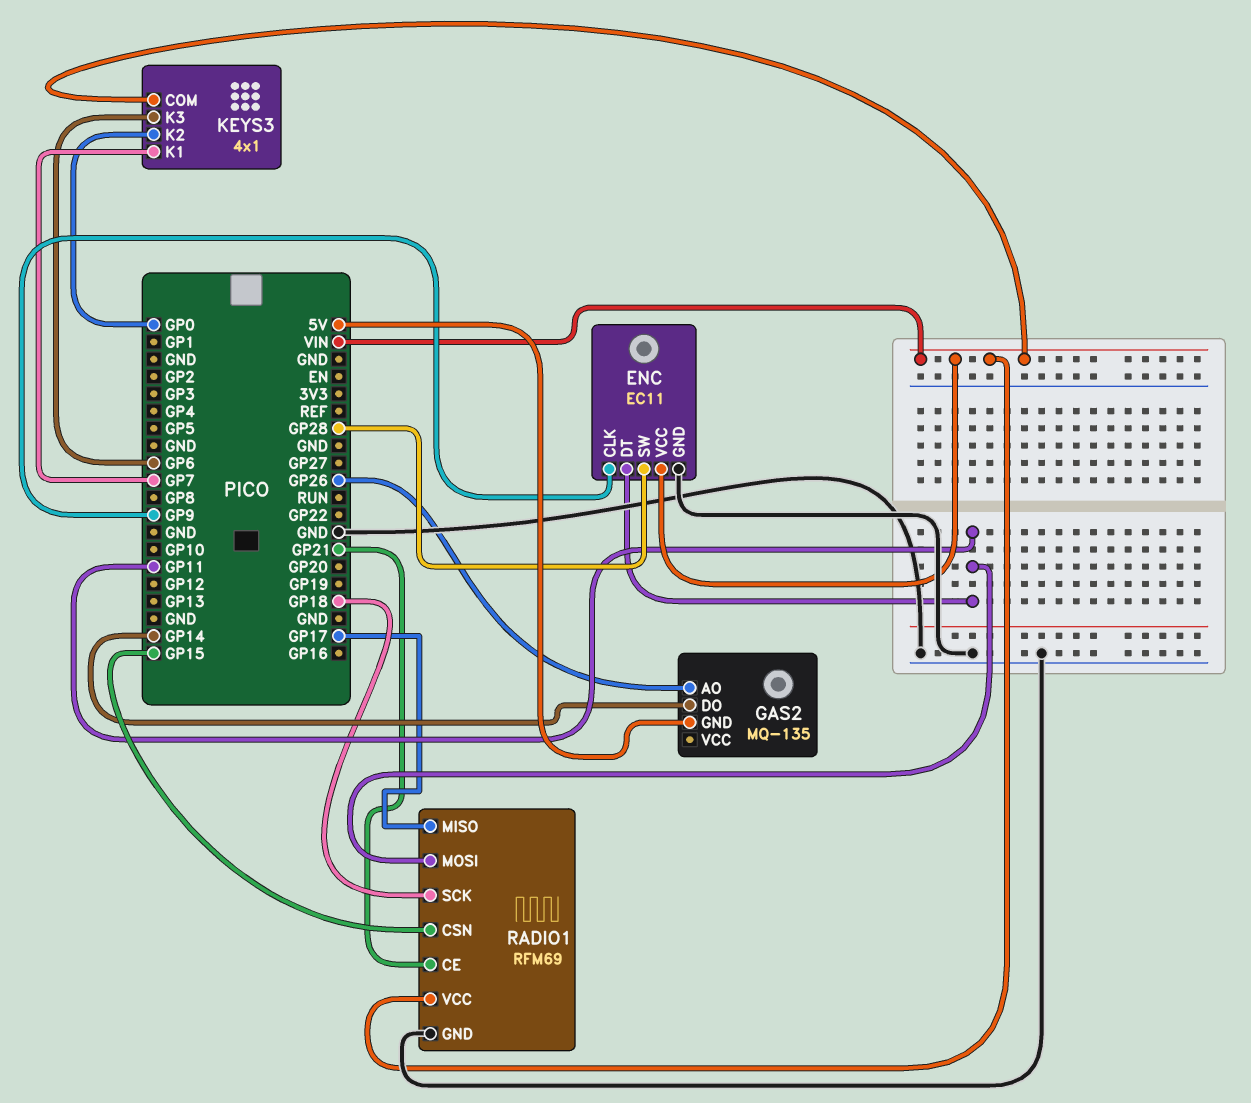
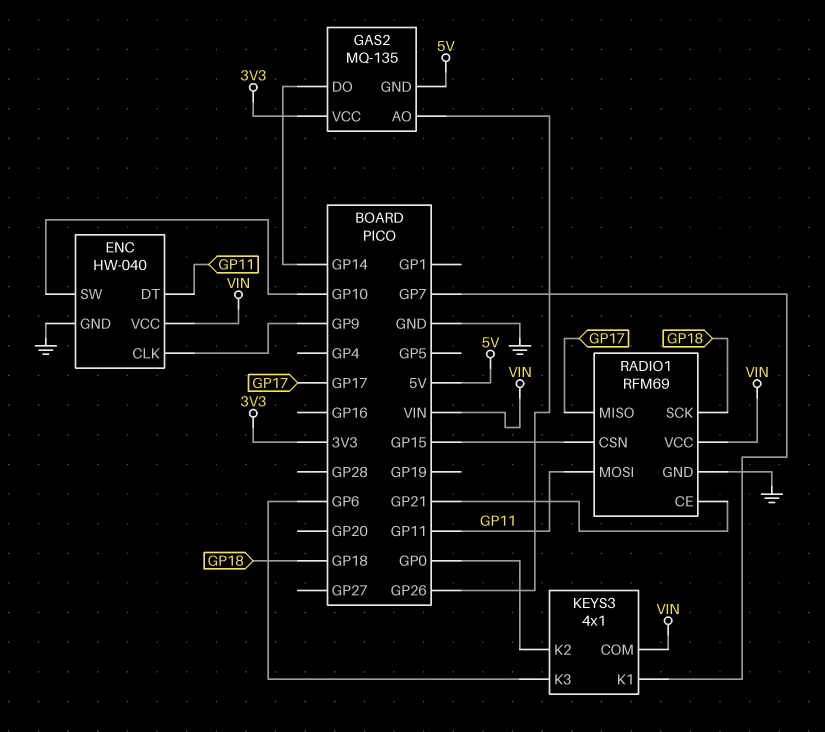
ENC: EC11 -> HW-040
ENC pin SW: GP28 -> GP10
GAS2 pin VCC: none -> 3V3

